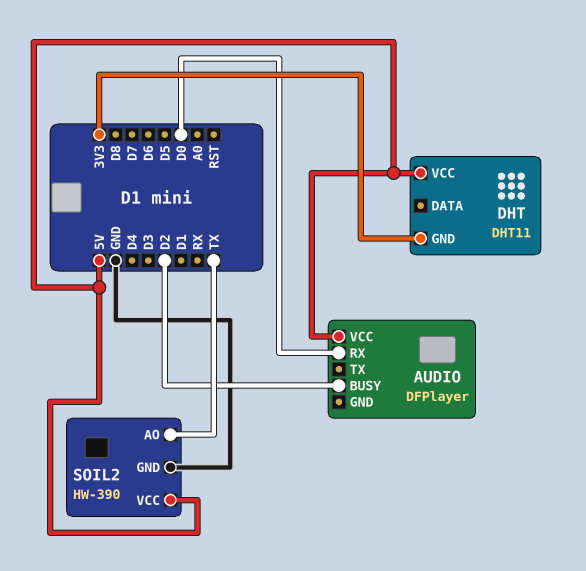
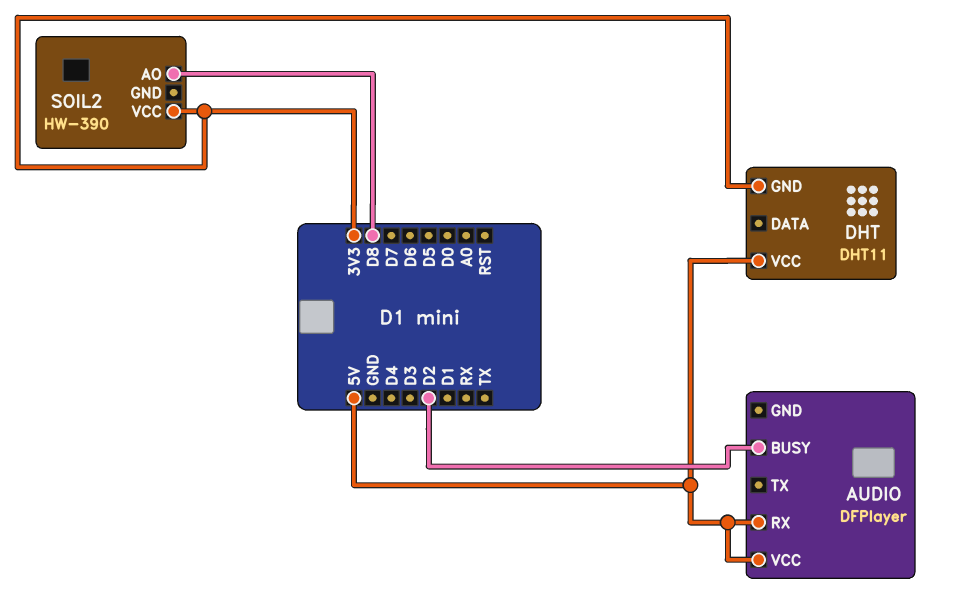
AUDIO pin RX: D0 -> 5V
SOIL2 pin AO: TX -> D8
SOIL2 pin GND: GND -> none
SOIL2 pin VCC: 5V -> 3V3

